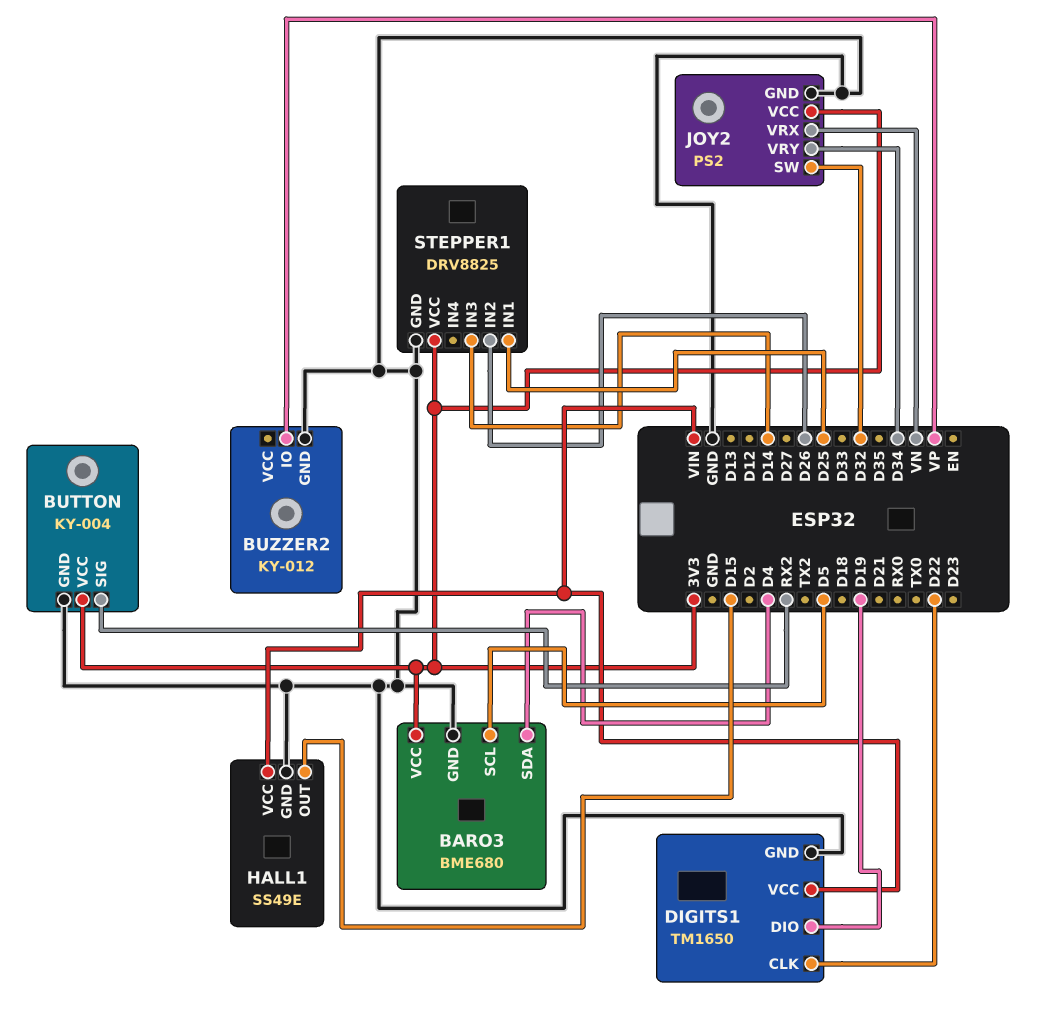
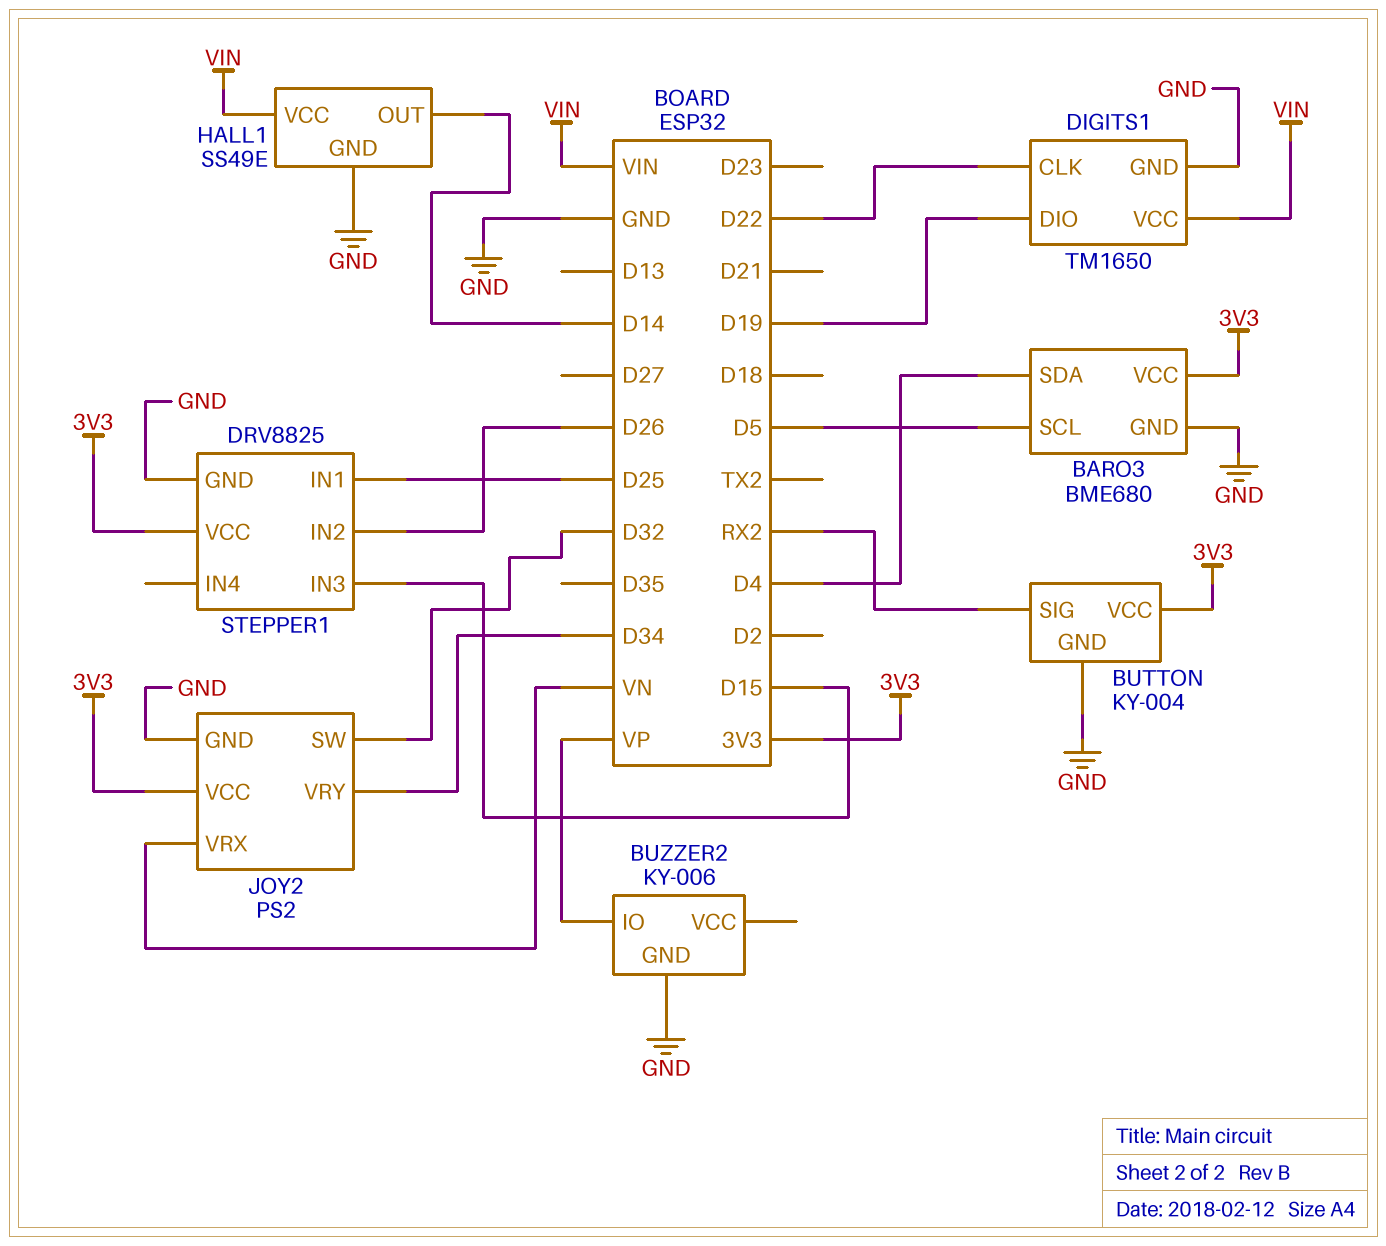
BUZZER2: KY-012 -> KY-006
HALL1 pin OUT: D15 -> D14
STEPPER1 pin IN3: D14 -> D15

